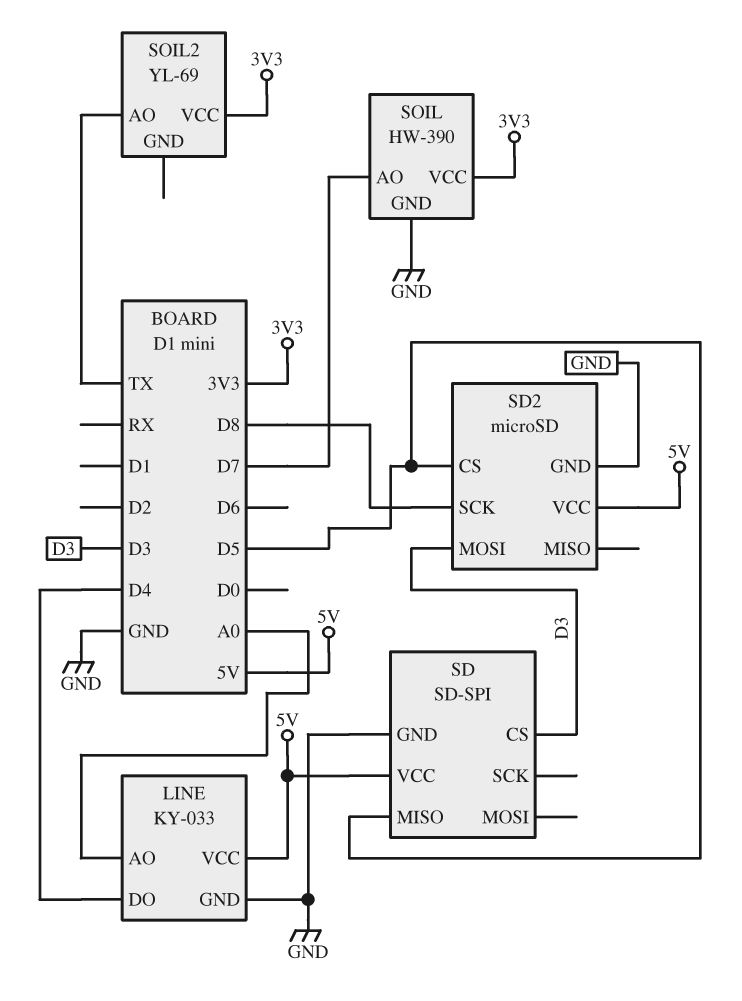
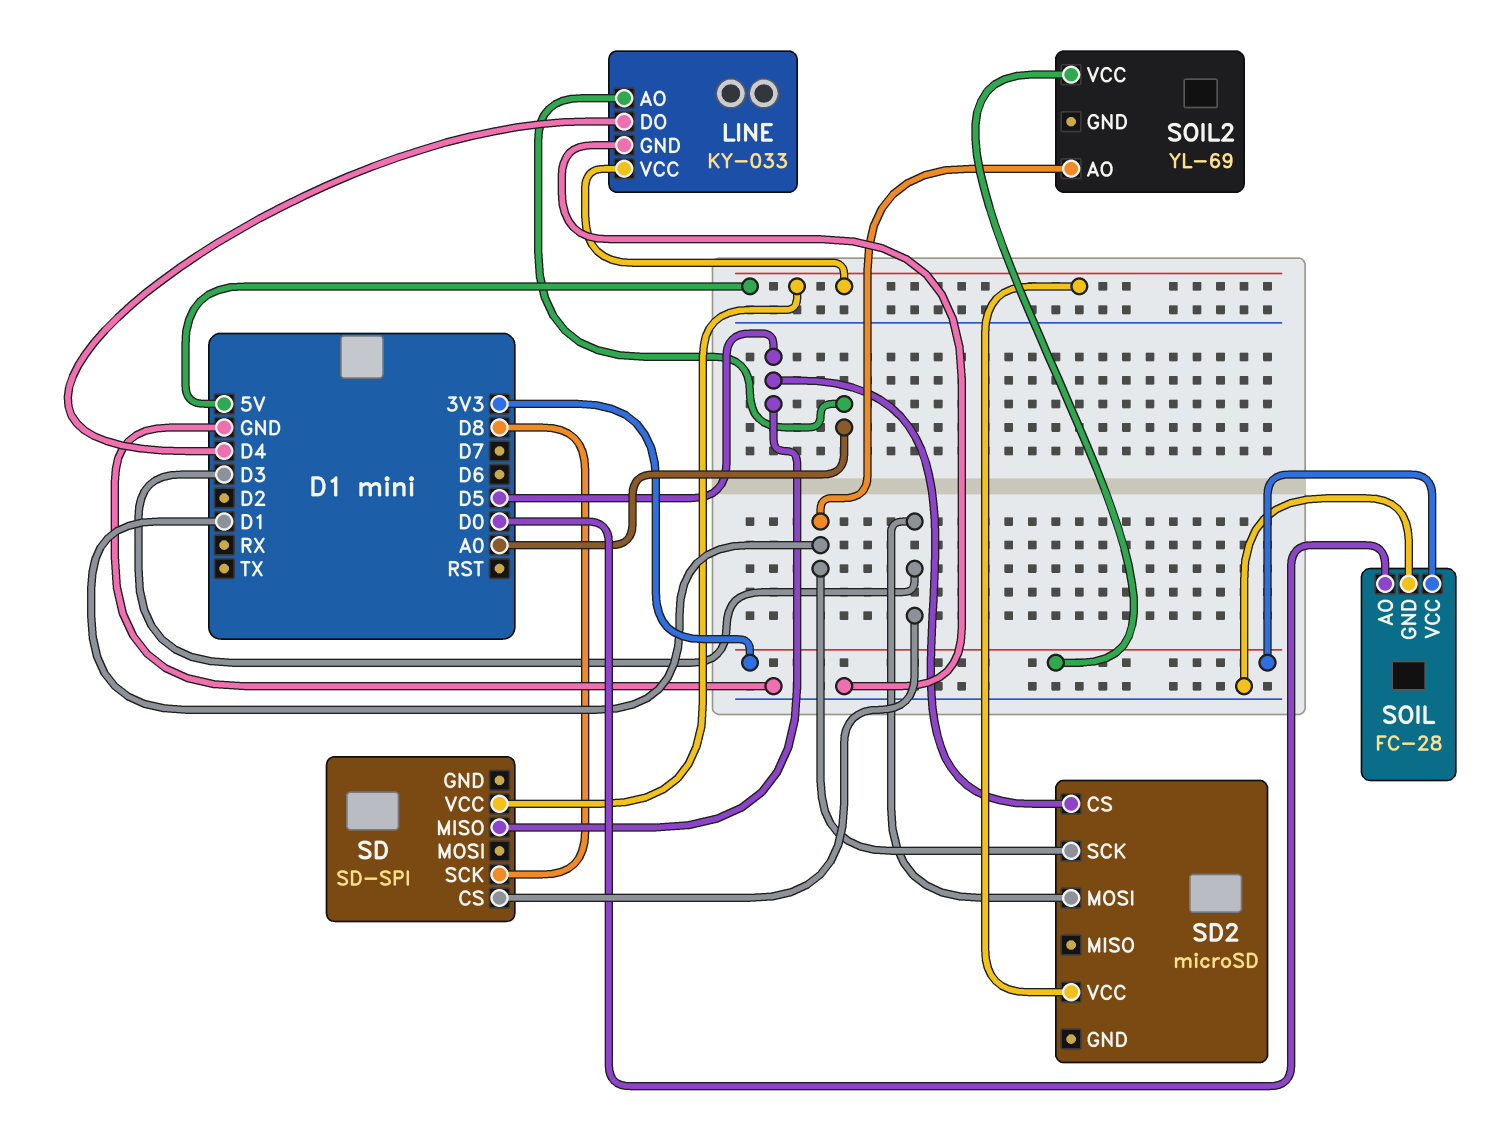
SD pin GND: GND -> none
SD pin SCK: none -> D8
SD2 pin GND: GND -> none
SD2 pin SCK: D8 -> D1
SOIL: HW-390 -> FC-28
SOIL pin AO: D7 -> D0
SOIL2 pin AO: TX -> D1

